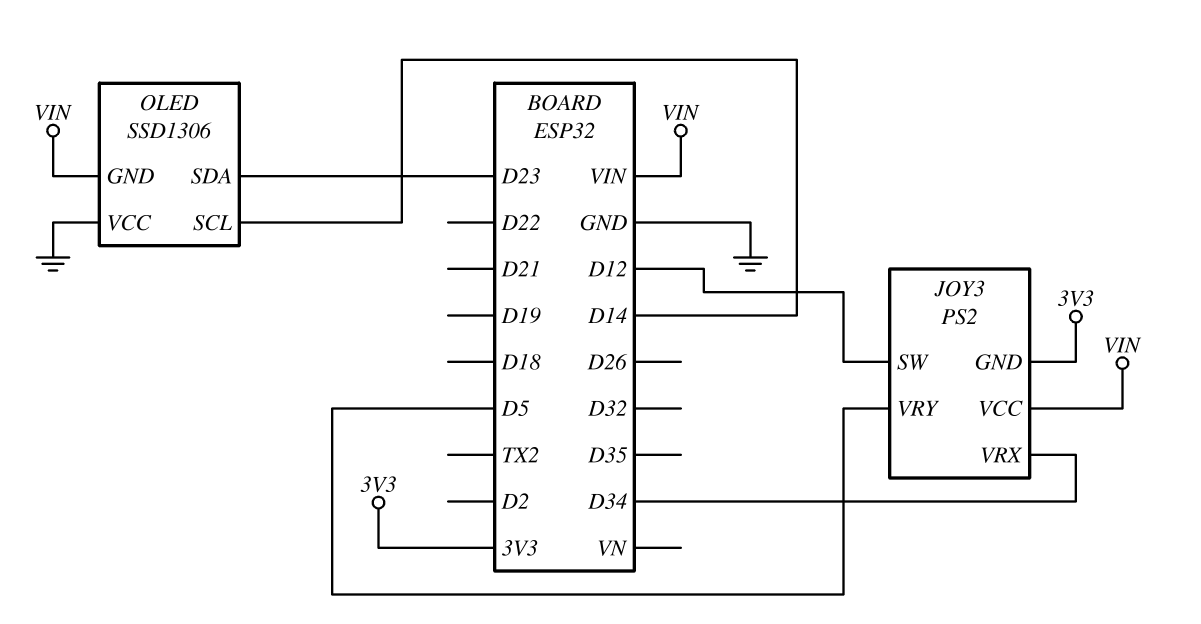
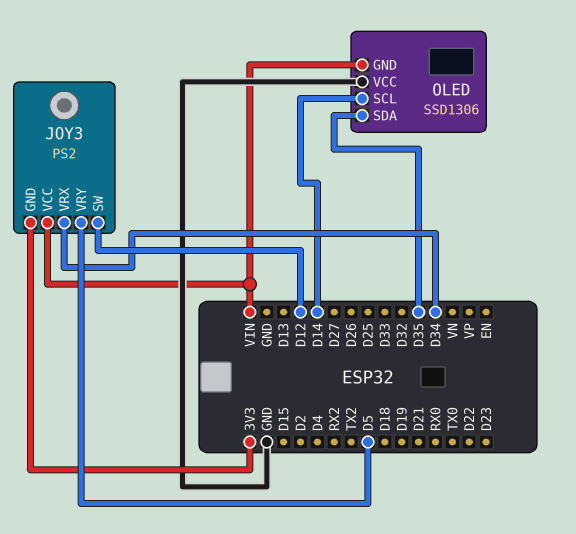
OLED pin SDA: D23 -> D35

